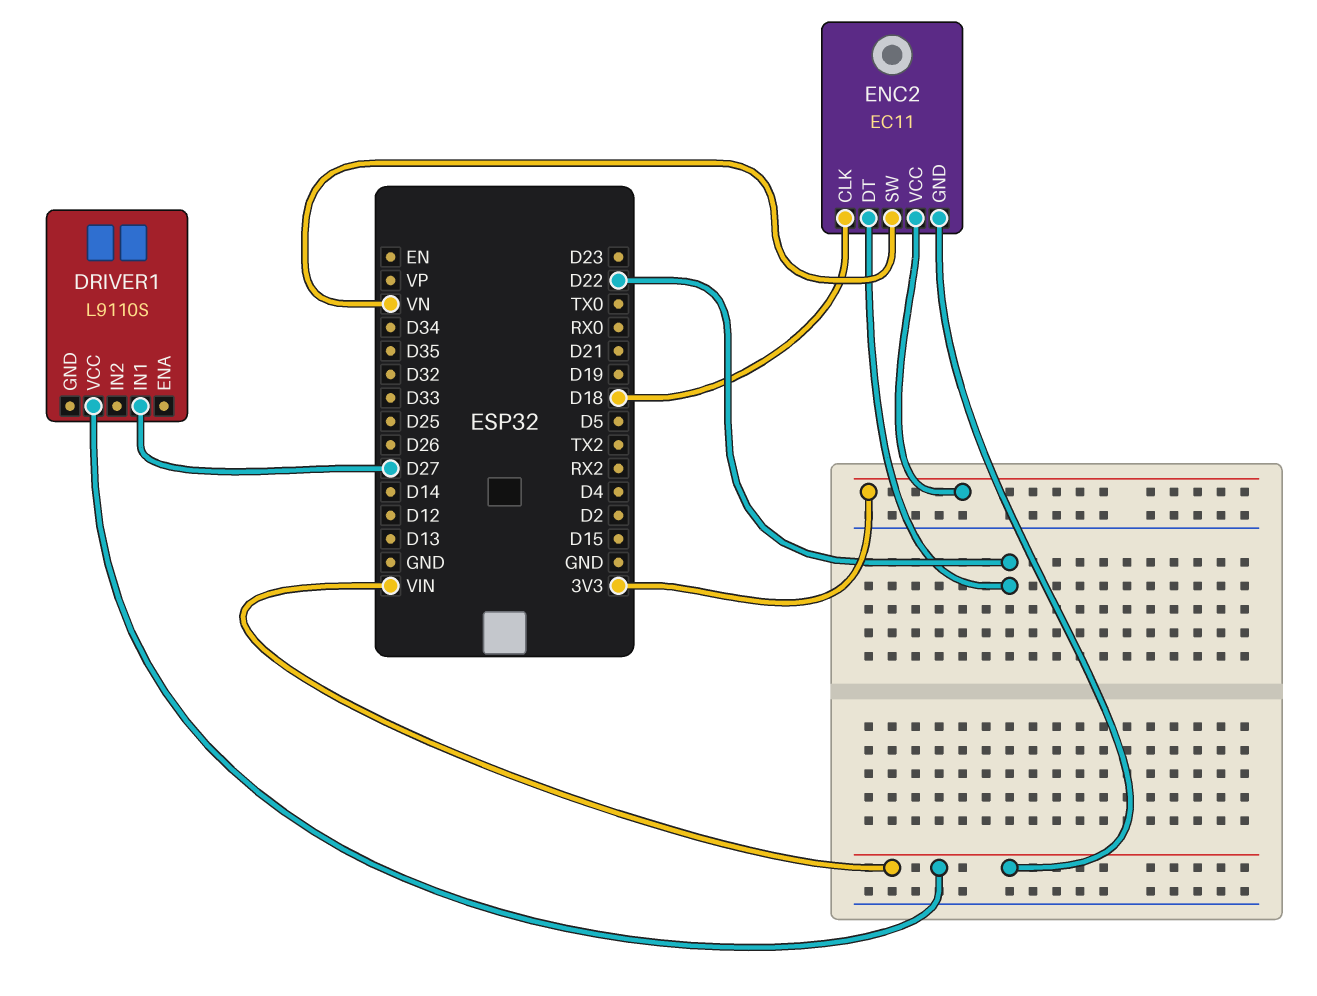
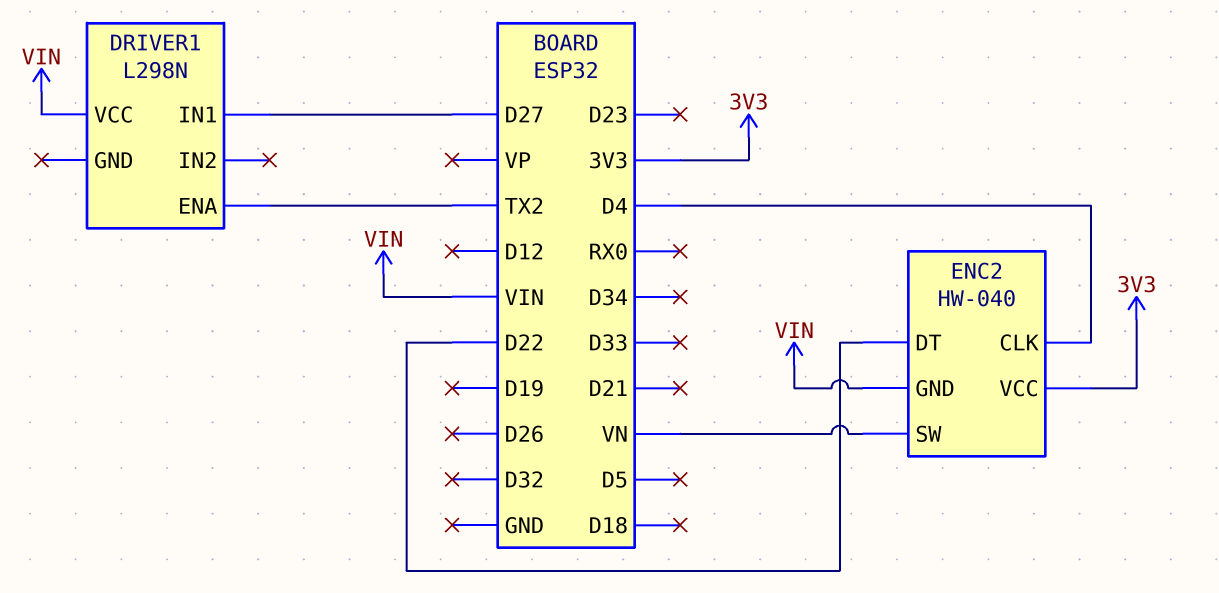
DRIVER1: L9110S -> L298N
DRIVER1 pin ENA: none -> TX2
ENC2: EC11 -> HW-040
ENC2 pin CLK: D18 -> D4

